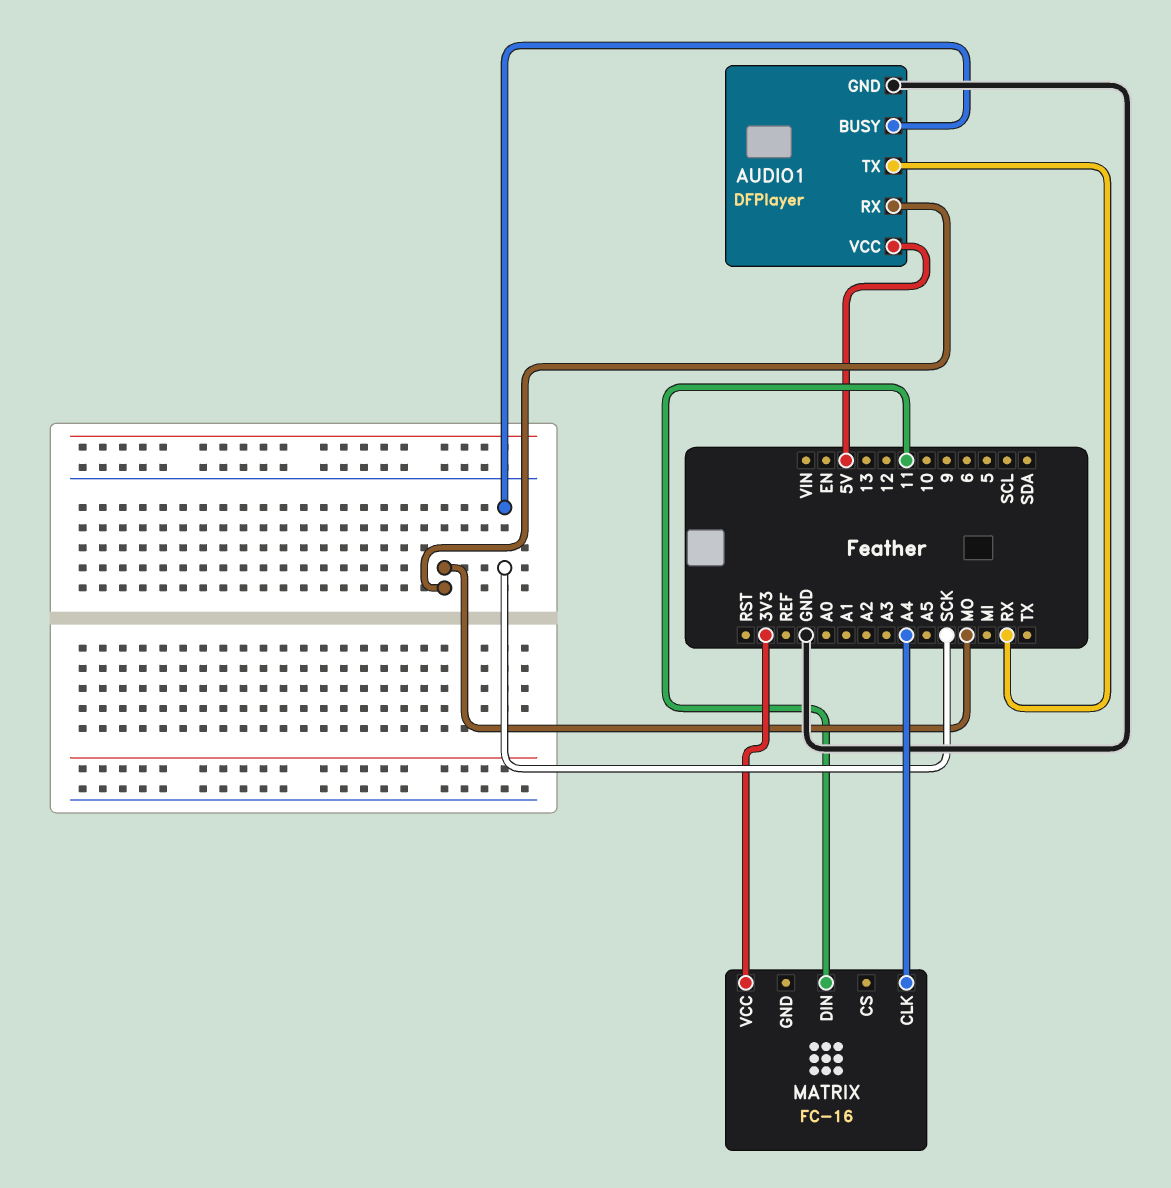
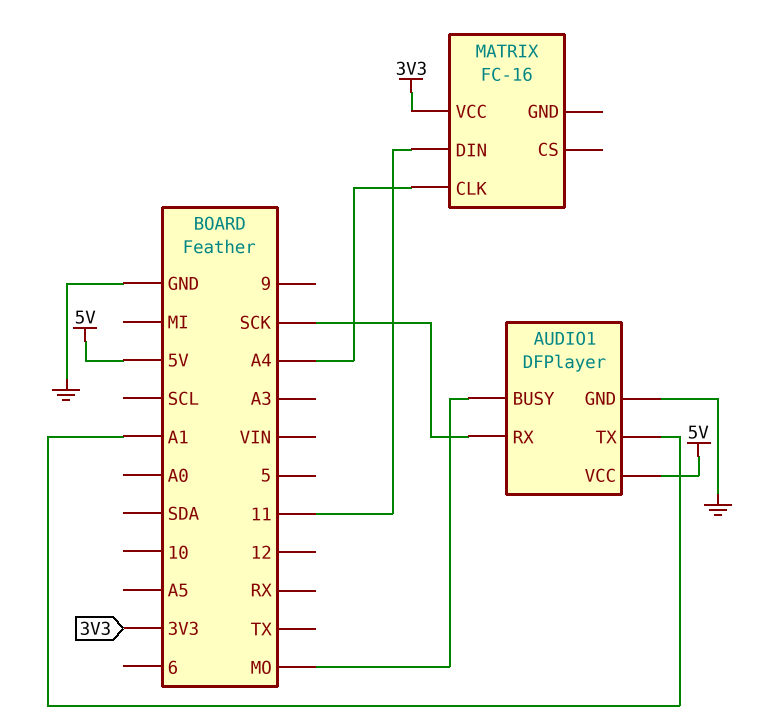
AUDIO1 pin BUSY: SCK -> MO
AUDIO1 pin RX: MO -> SCK
AUDIO1 pin TX: RX -> A1

